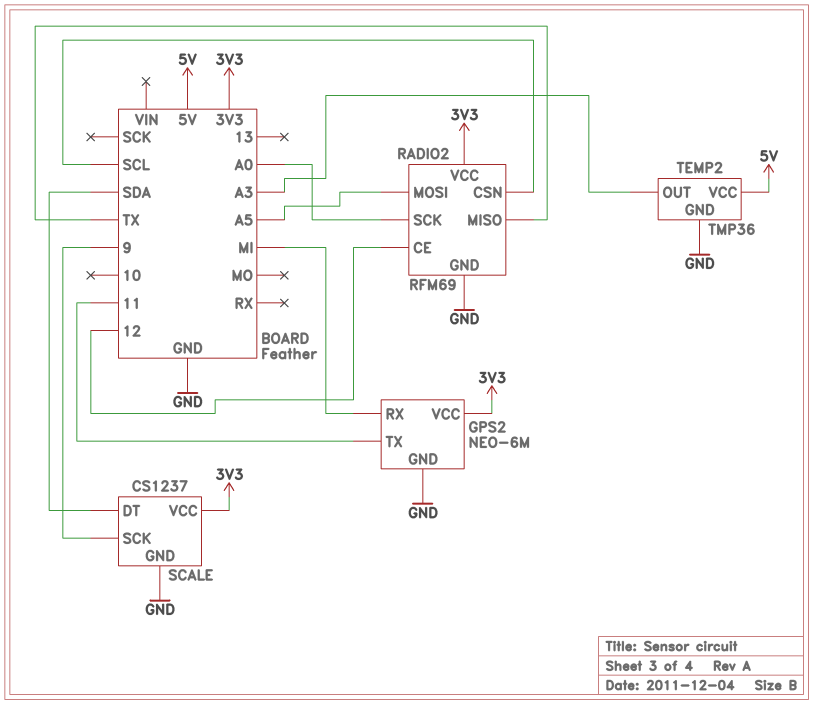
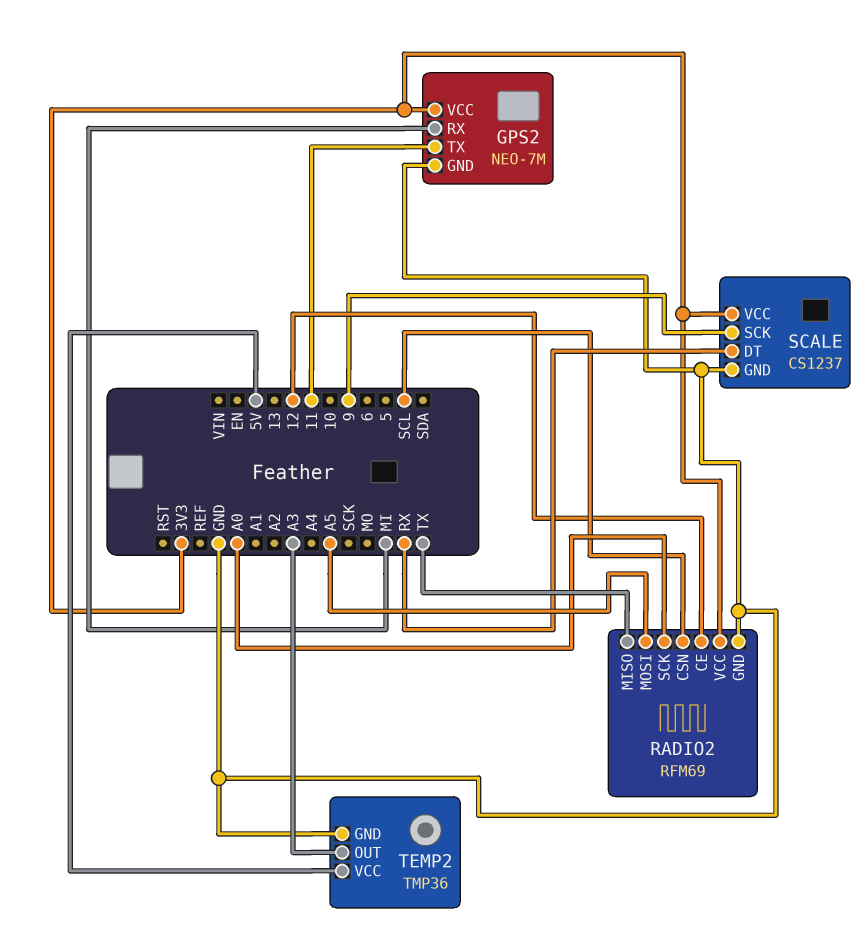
GPS2: NEO-6M -> NEO-7M
SCALE pin DT: SDA -> RX

